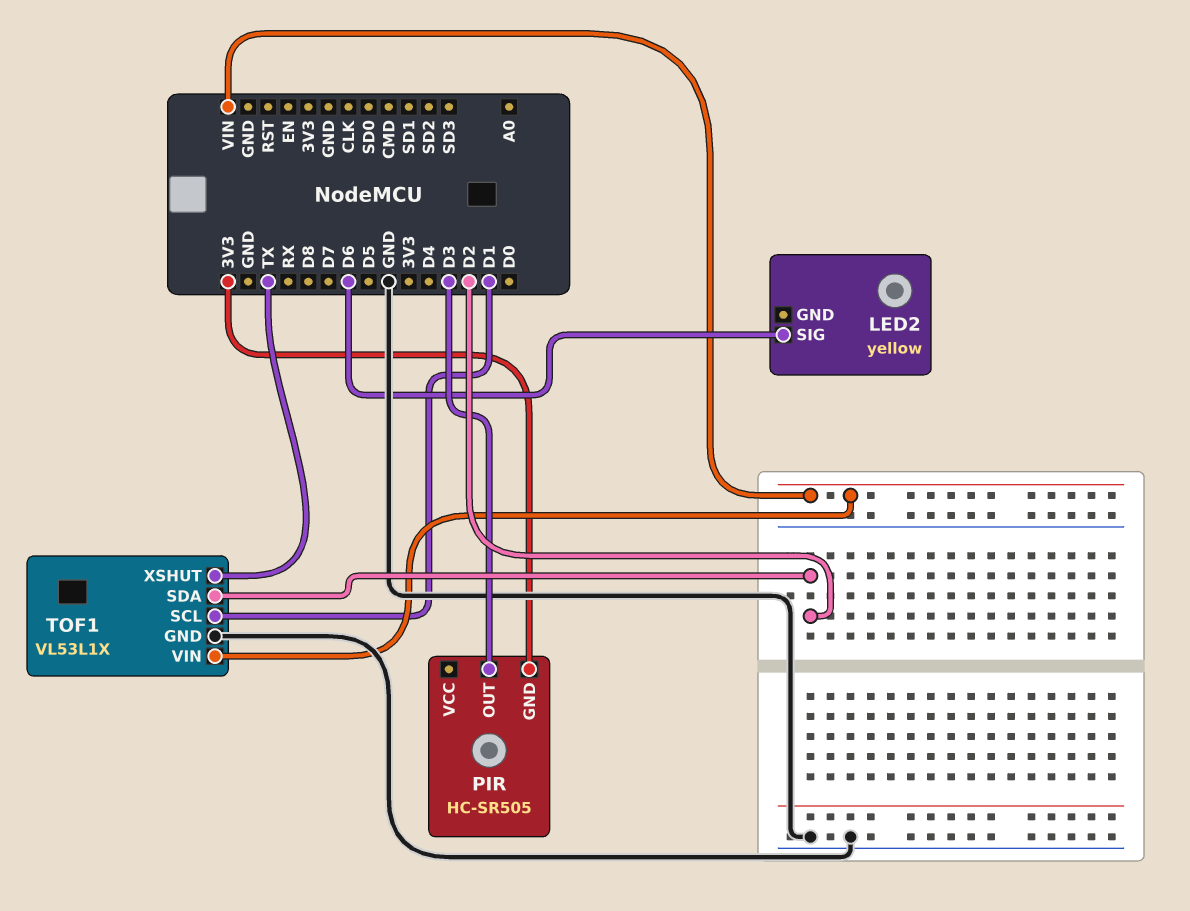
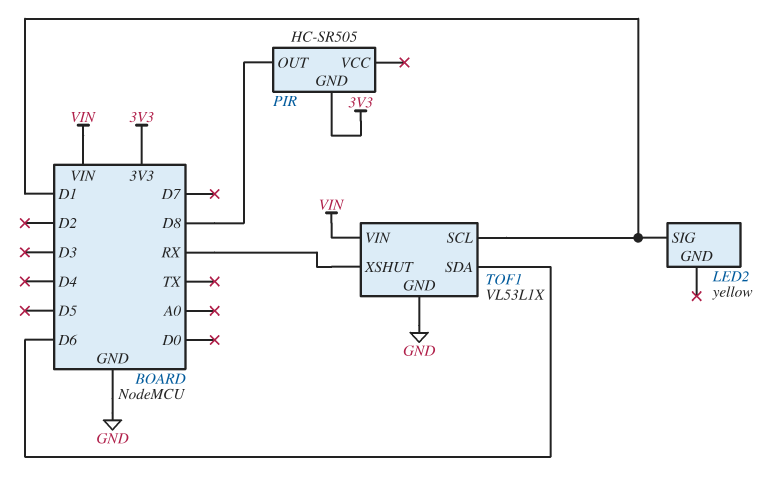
LED2 pin SIG: D6 -> D1
PIR pin OUT: D3 -> D8
TOF1 pin SDA: D2 -> D6
TOF1 pin XSHUT: TX -> RX

